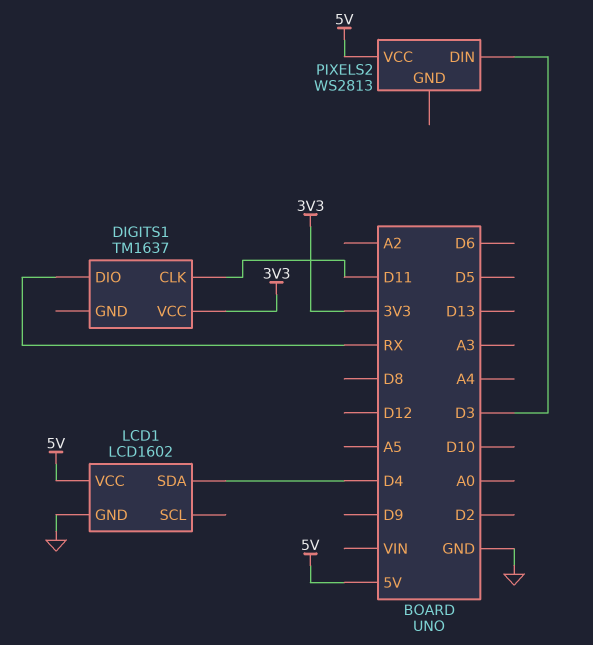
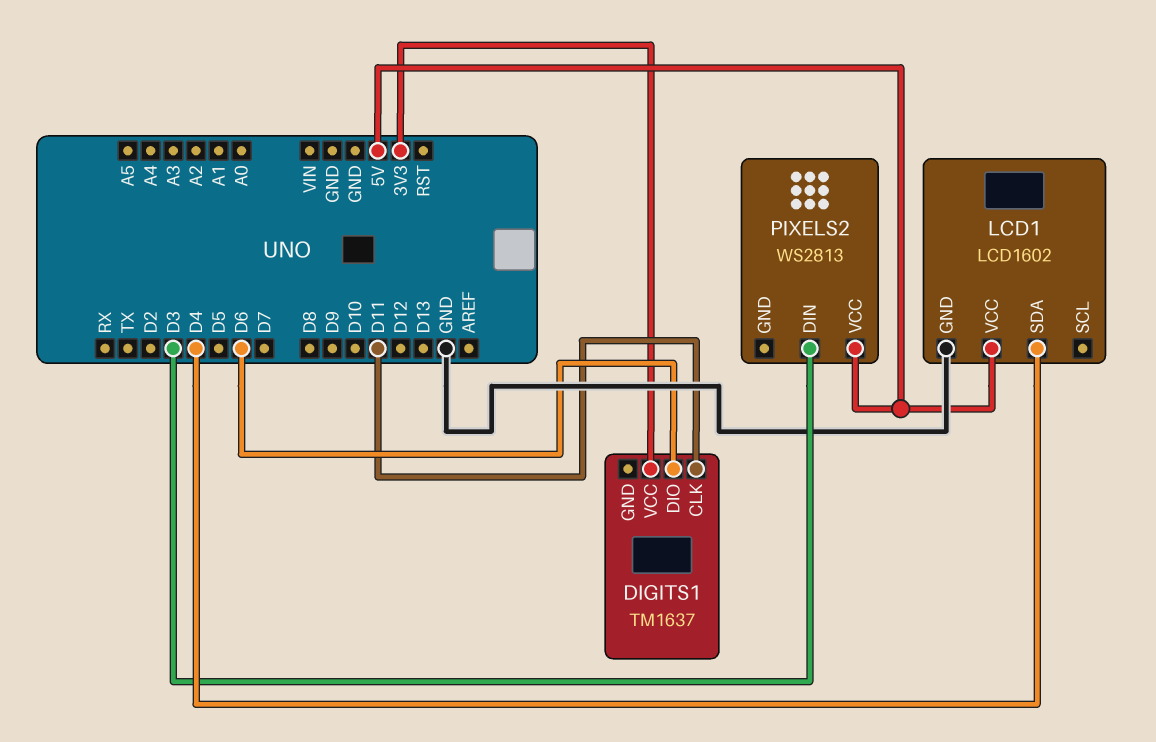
DIGITS1 pin DIO: RX -> D6

